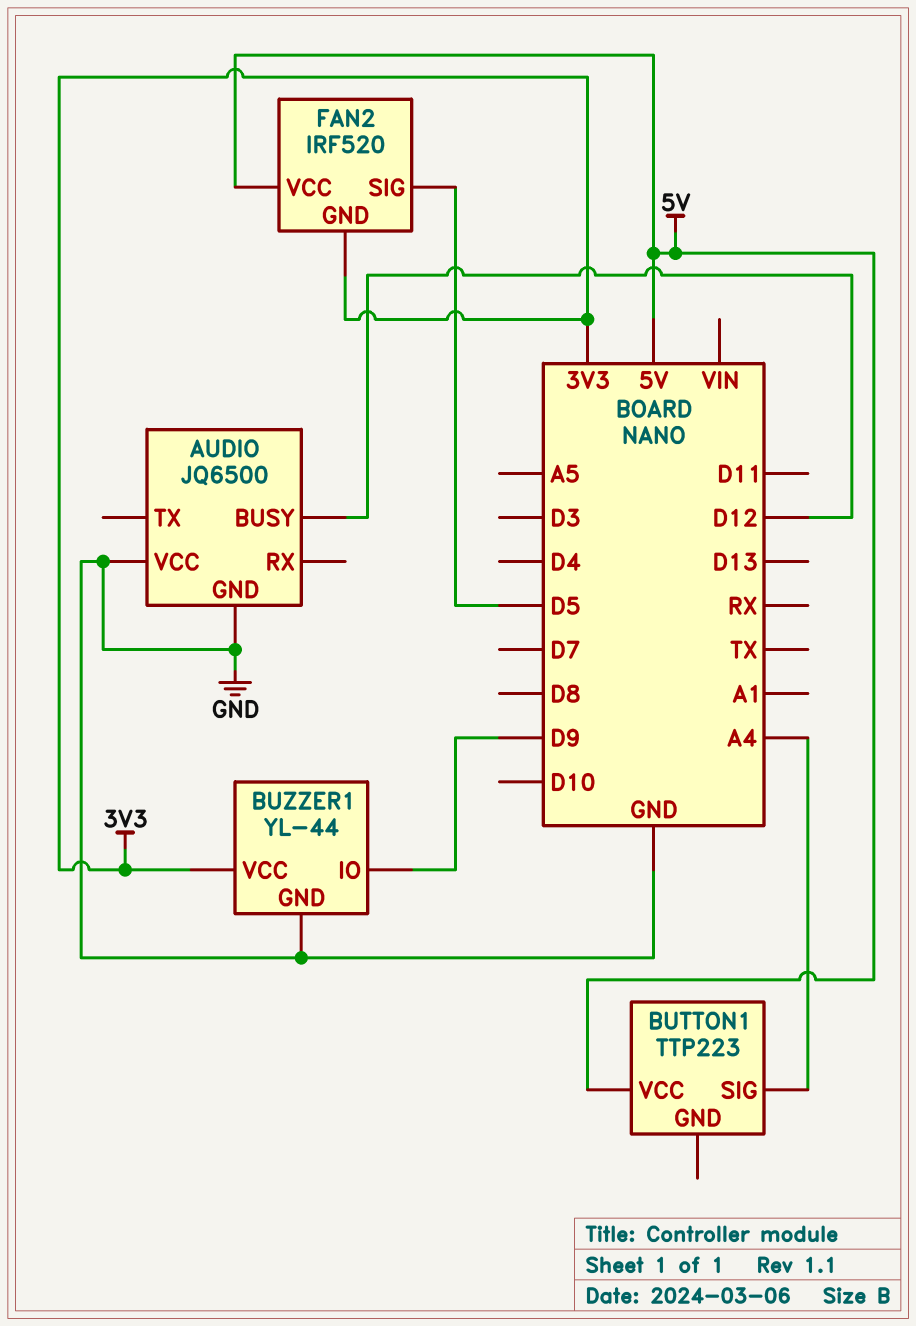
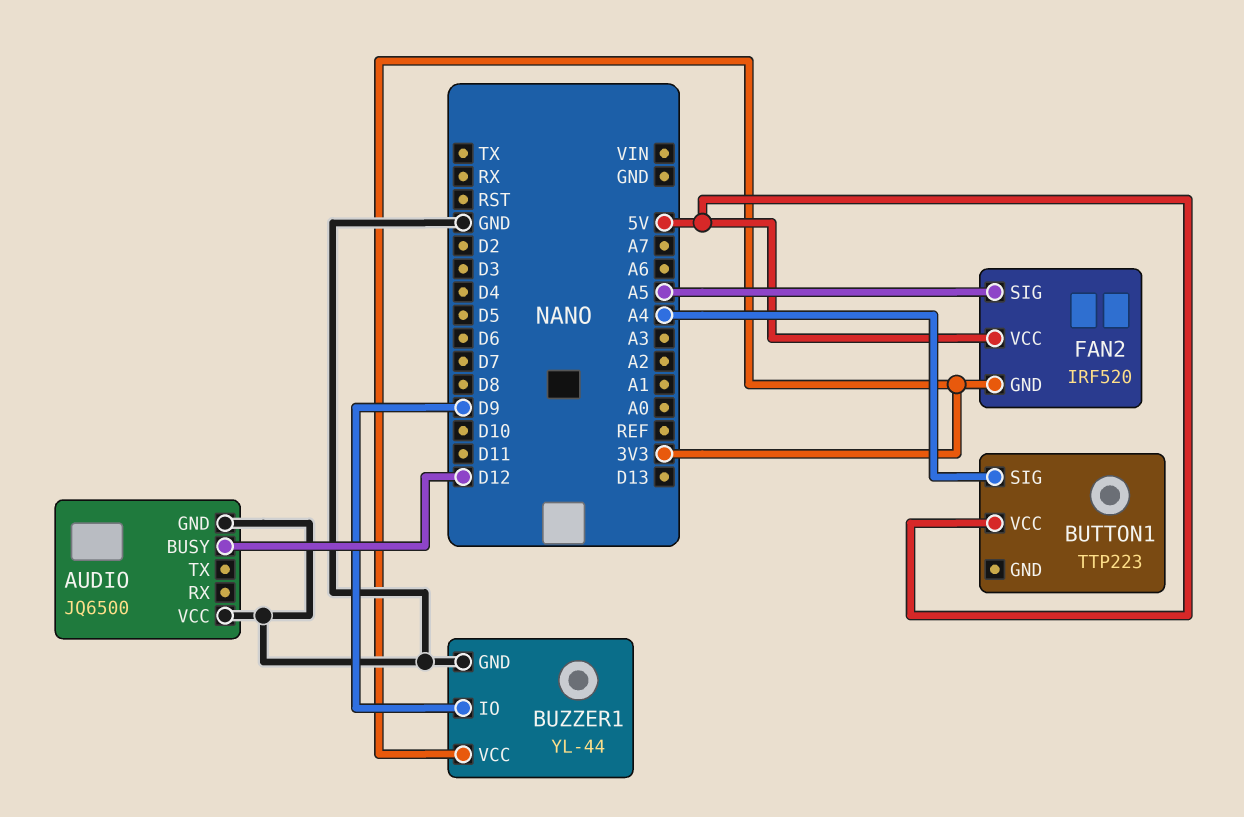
FAN2 pin SIG: D5 -> A5

